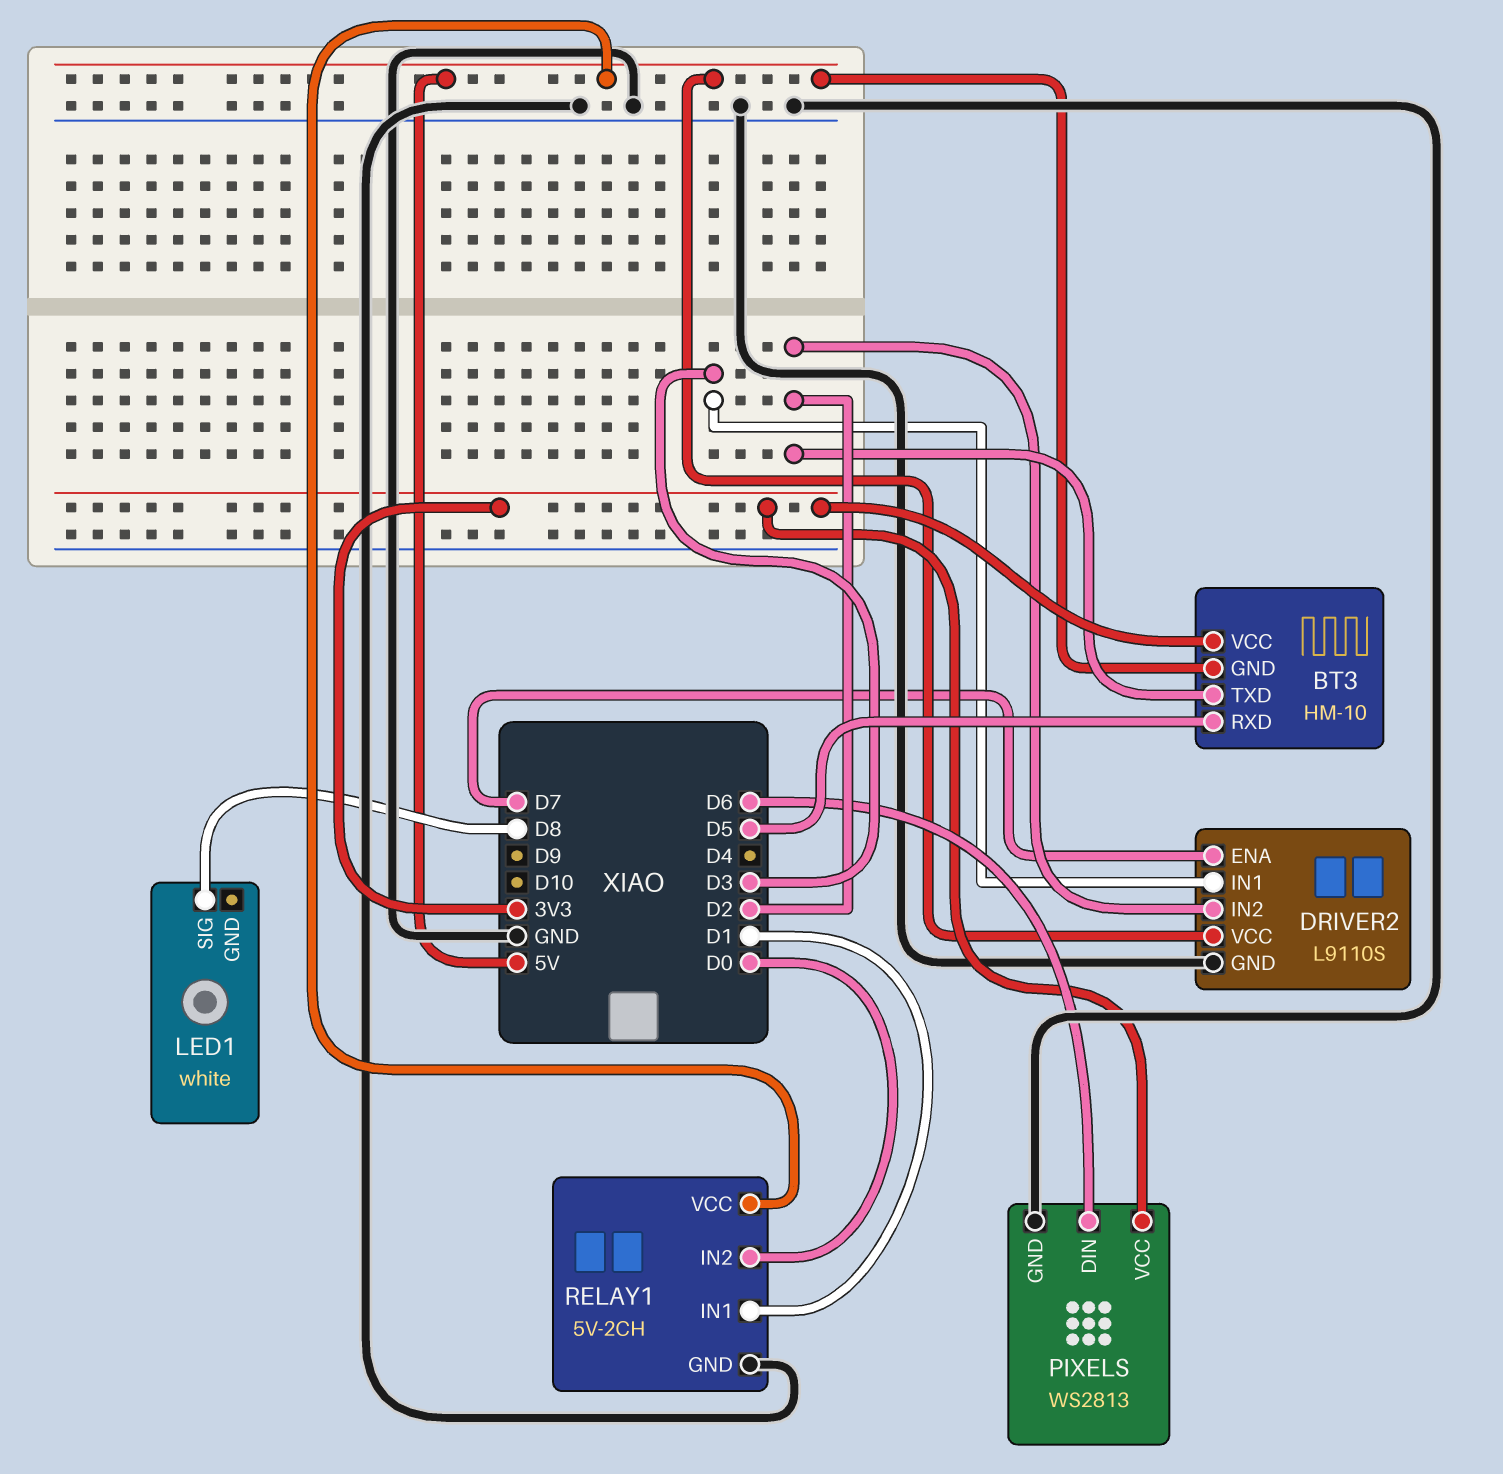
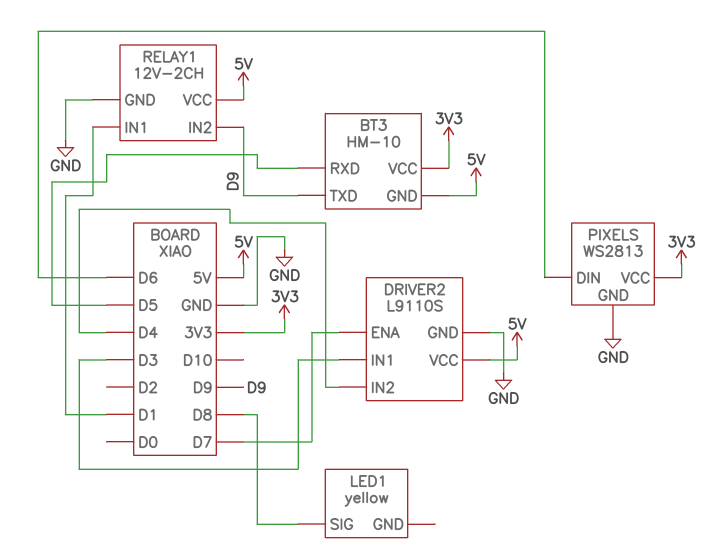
BT3 pin TXD: D2 -> D9
DRIVER2 pin IN2: D2 -> D4
LED1: white -> yellow
RELAY1: 5V-2CH -> 12V-2CH
RELAY1 pin IN2: D0 -> D9

